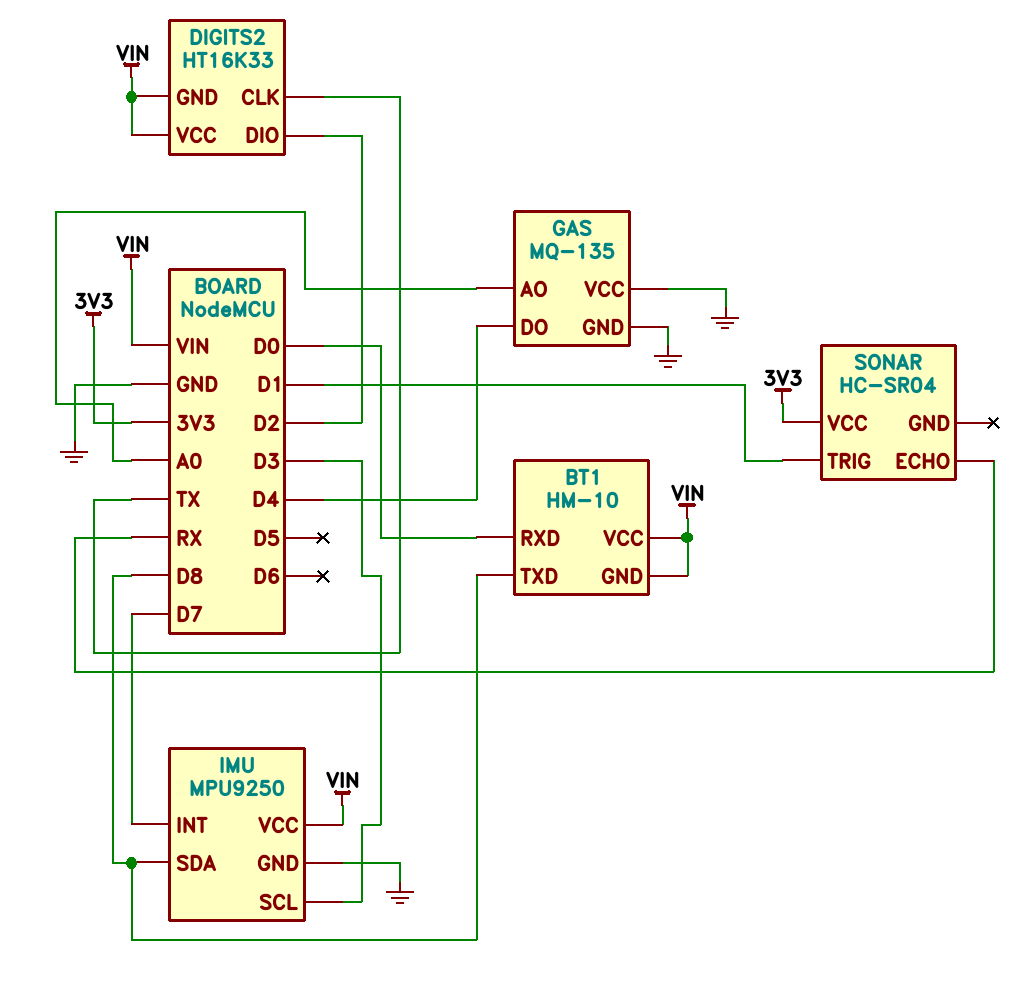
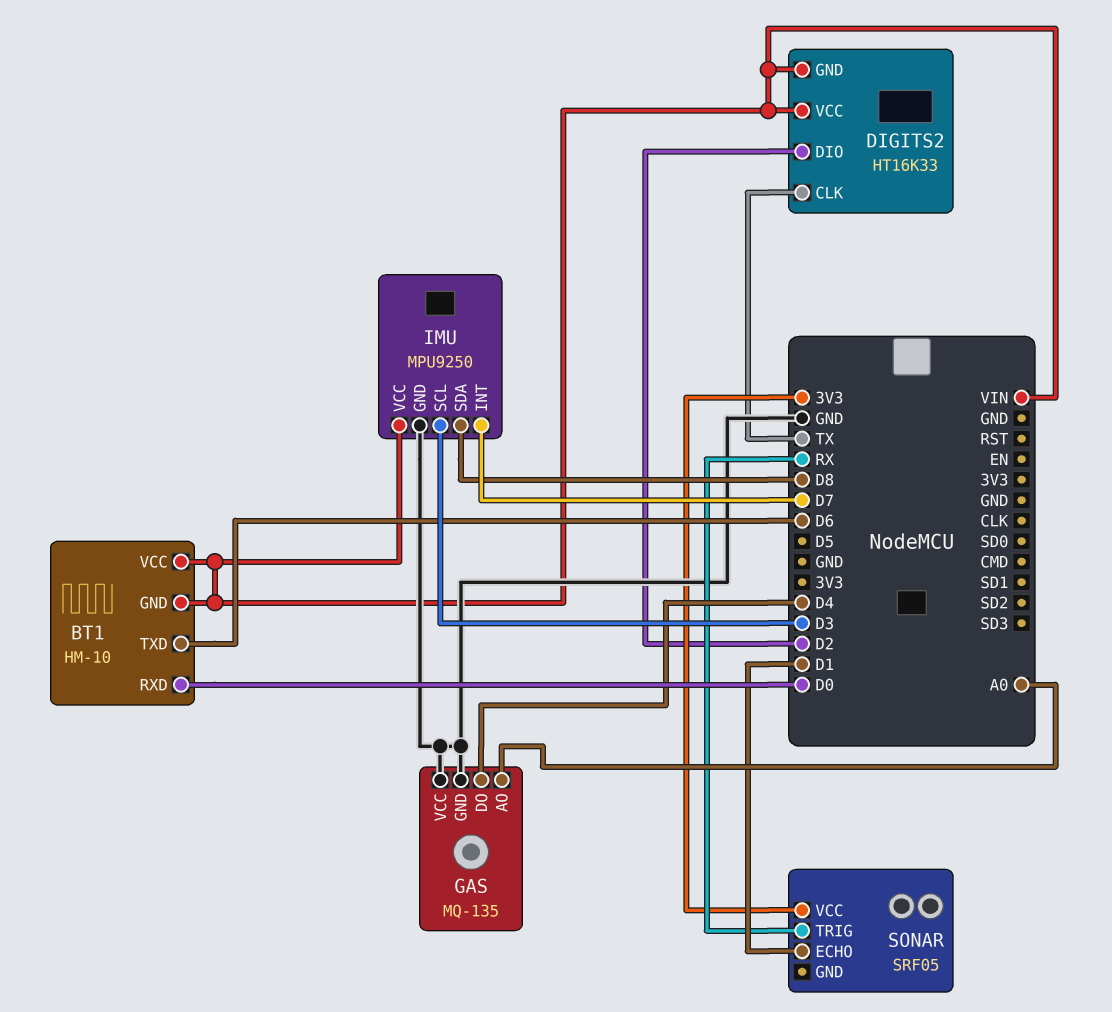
BT1 pin TXD: D8 -> D6
SONAR: HC-SR04 -> SRF05
SONAR pin ECHO: RX -> D1
SONAR pin TRIG: D1 -> RX

